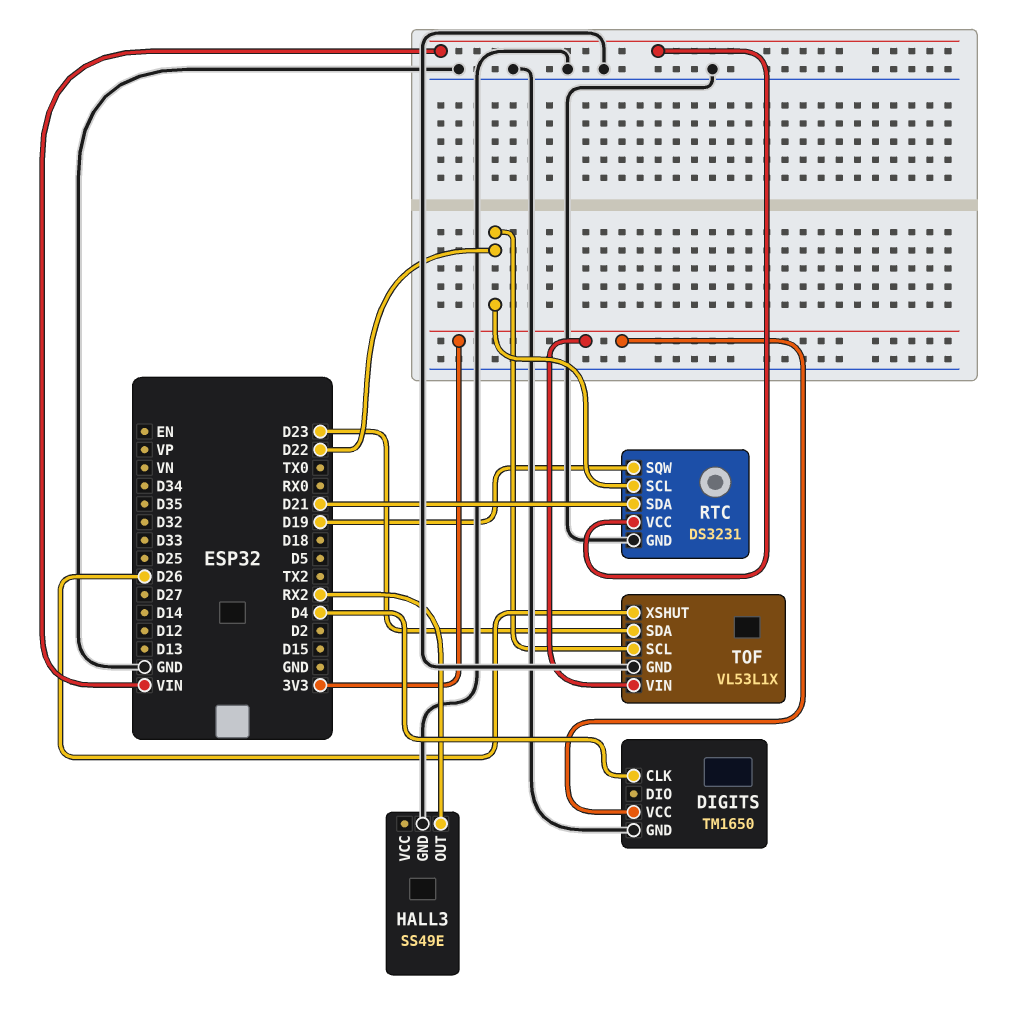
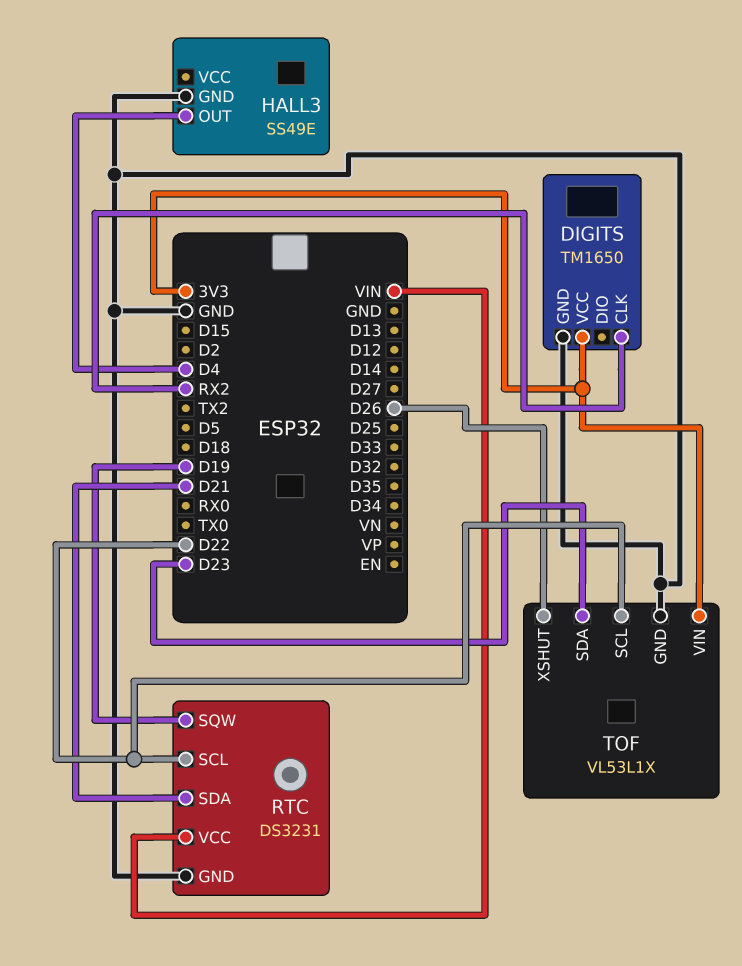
DIGITS pin CLK: D4 -> RX2
HALL3 pin OUT: RX2 -> D4

